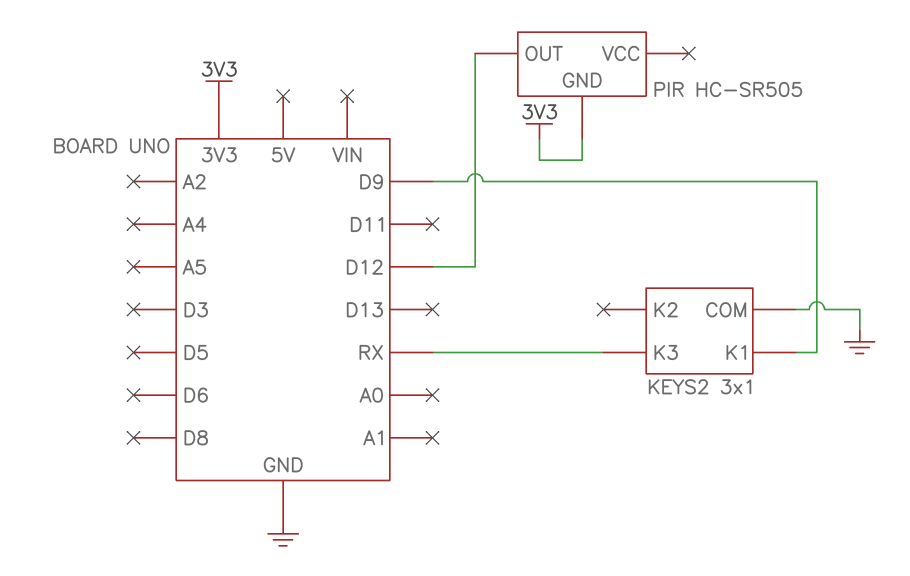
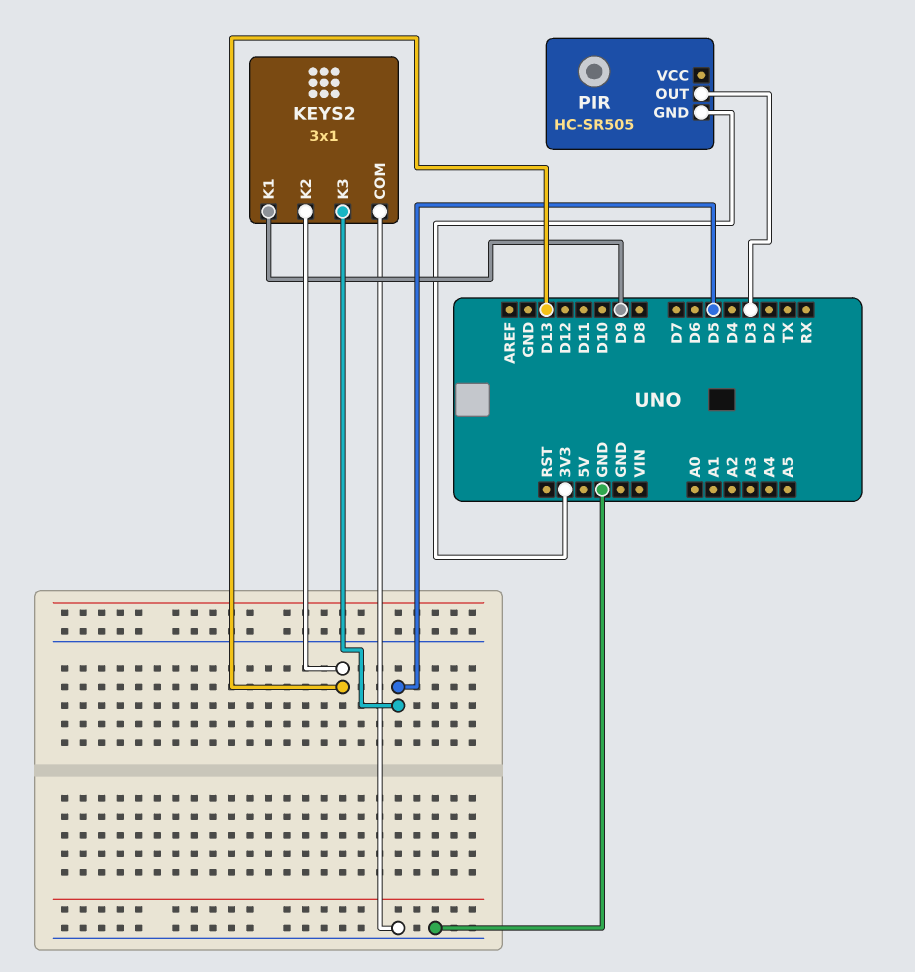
KEYS2 pin K2: none -> D13
KEYS2 pin K3: RX -> D5
PIR pin OUT: D12 -> D3

